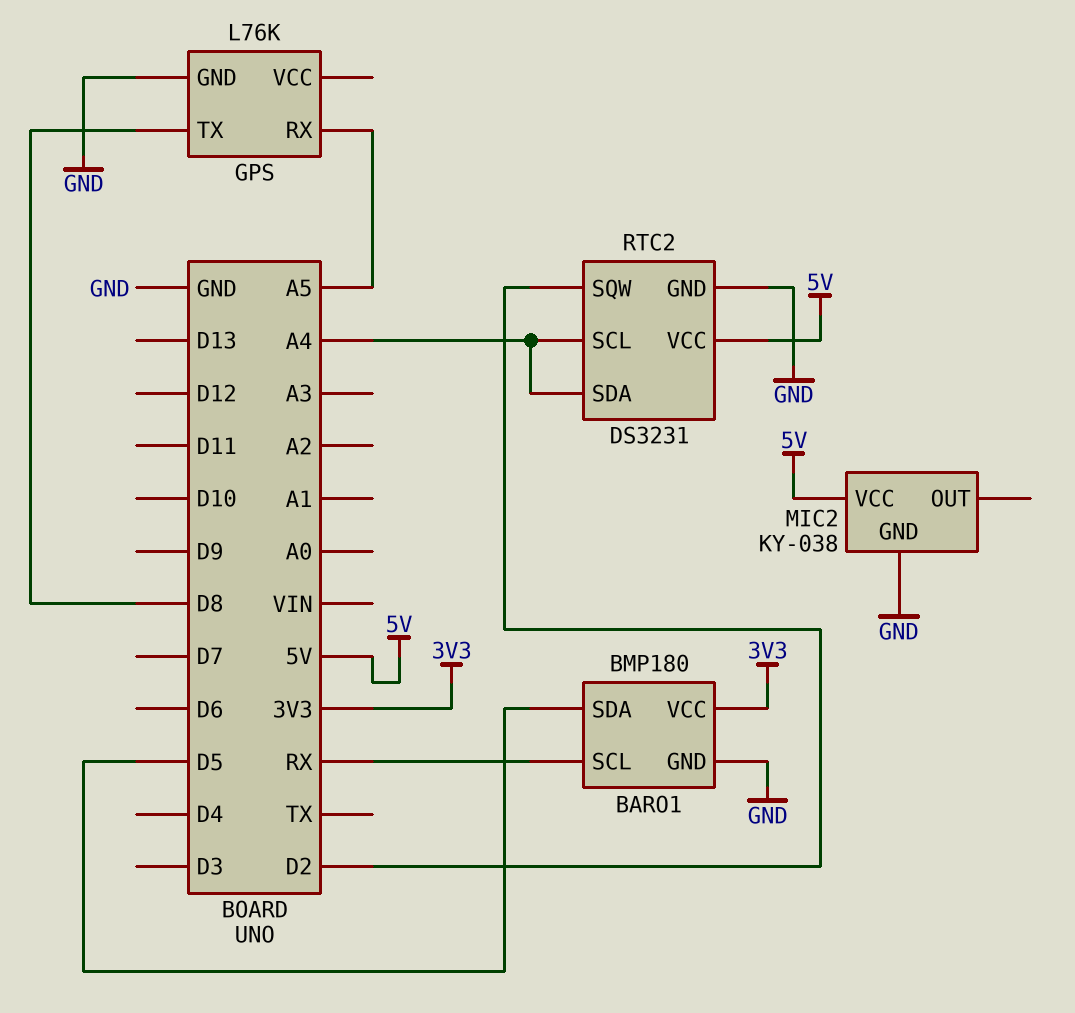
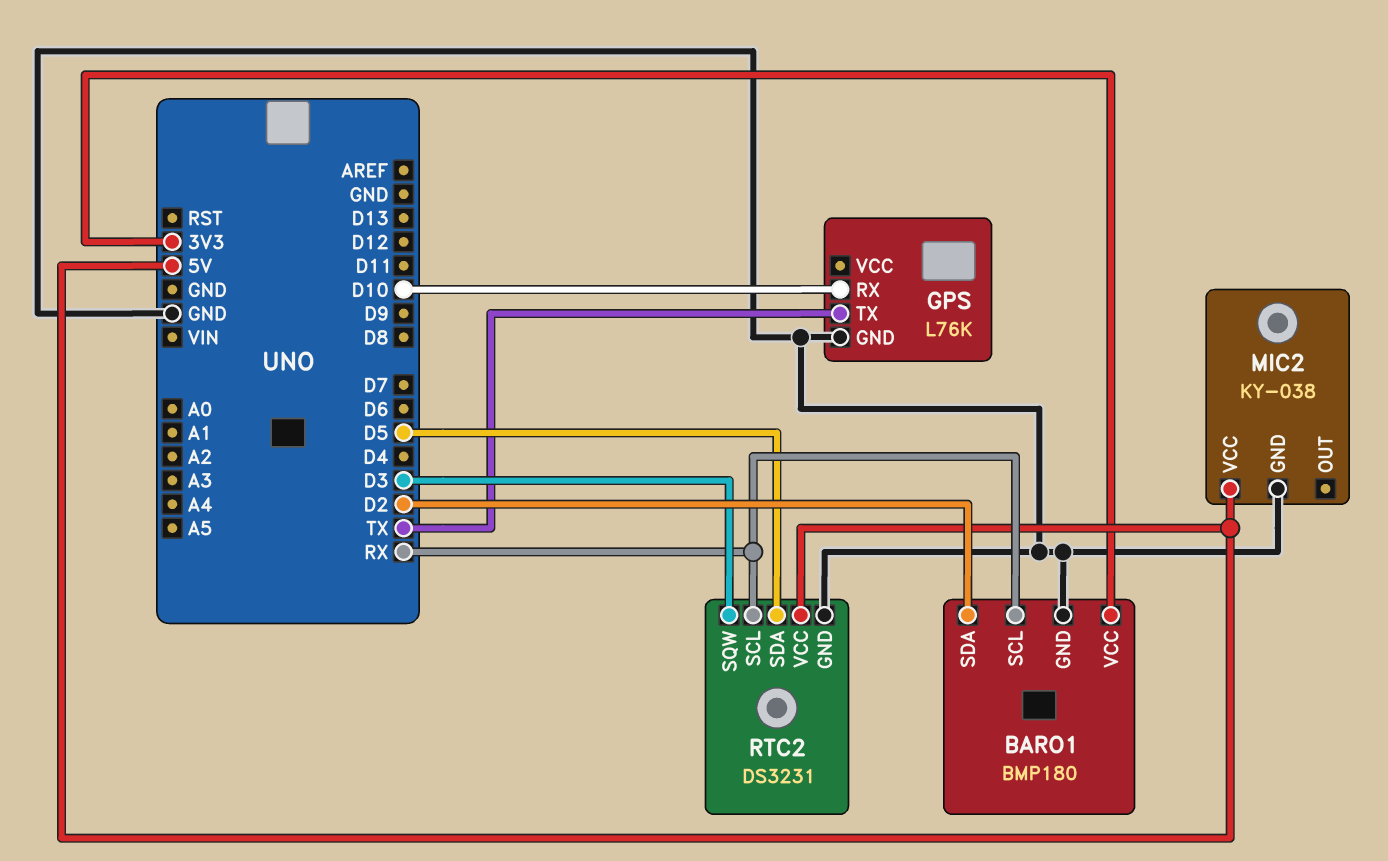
BARO1 pin SDA: D5 -> D2
GPS pin RX: A5 -> D10
GPS pin TX: D8 -> TX
RTC2 pin SCL: A4 -> RX
RTC2 pin SDA: A4 -> D5
RTC2 pin SQW: D2 -> D3

